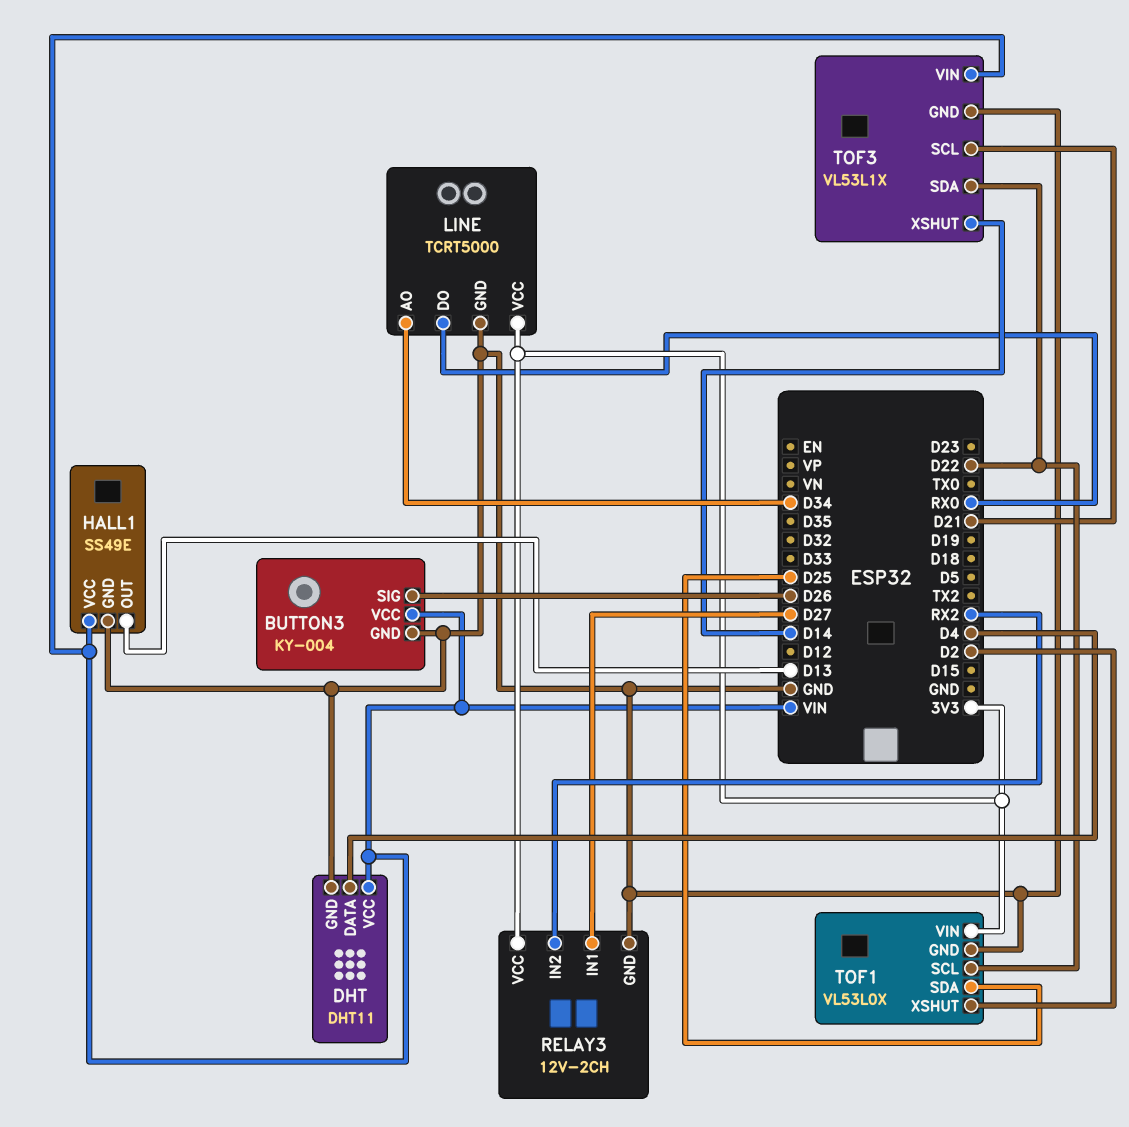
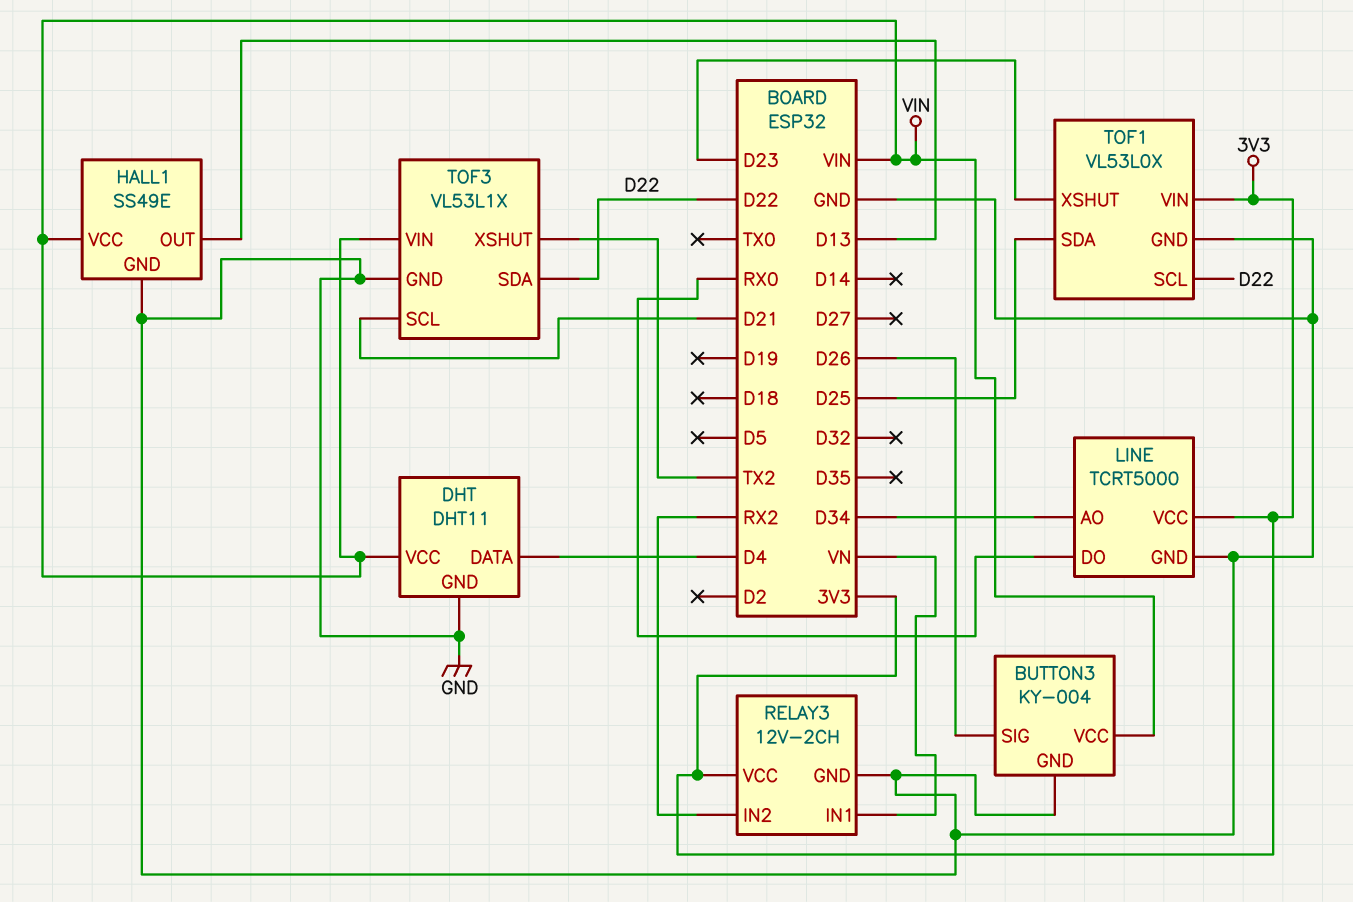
RELAY3 pin IN1: D27 -> VN
TOF1 pin XSHUT: D2 -> D23
TOF3 pin XSHUT: D14 -> TX2

